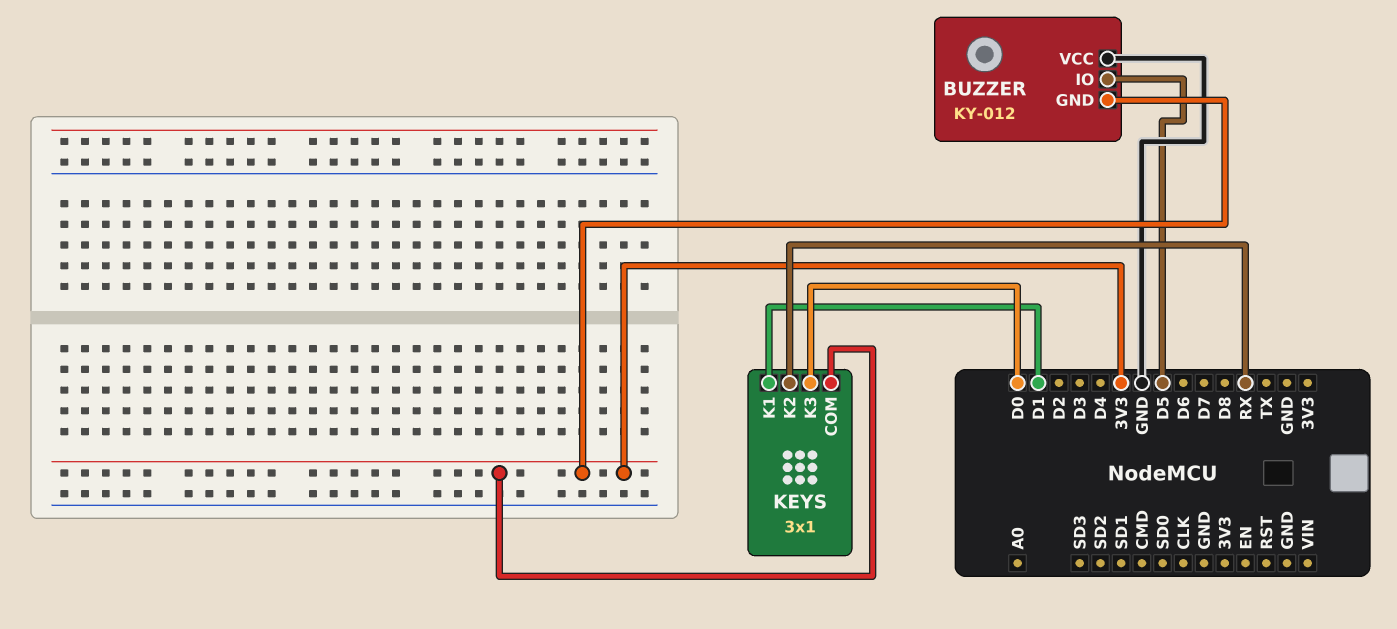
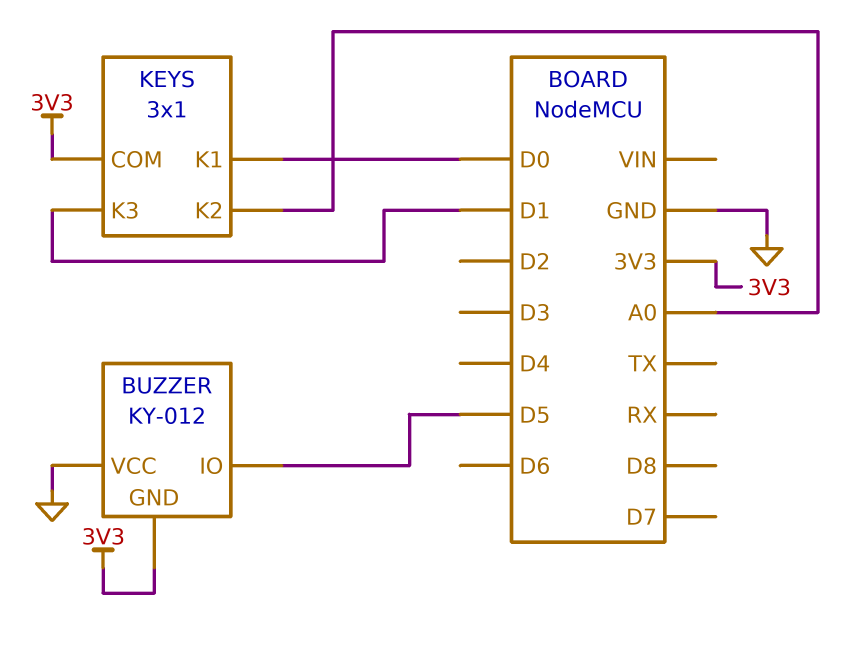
KEYS pin K1: D1 -> D0
KEYS pin K2: RX -> A0
KEYS pin K3: D0 -> D1

